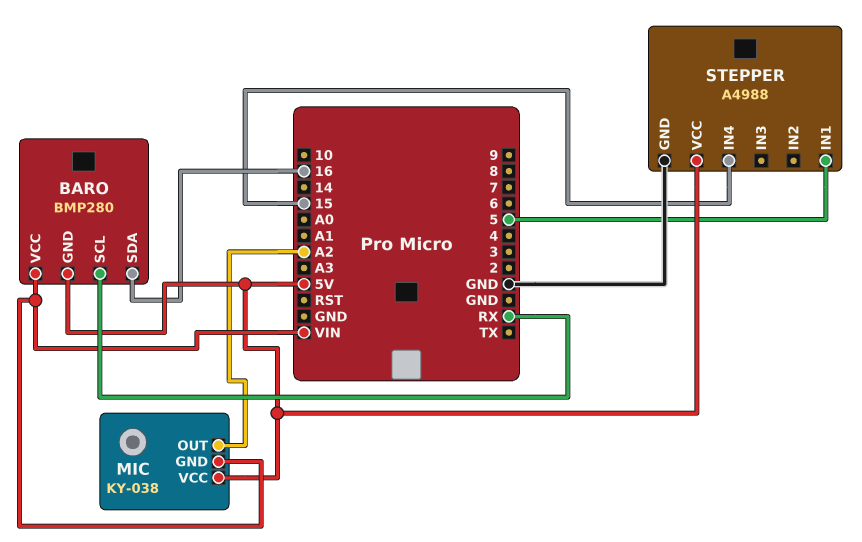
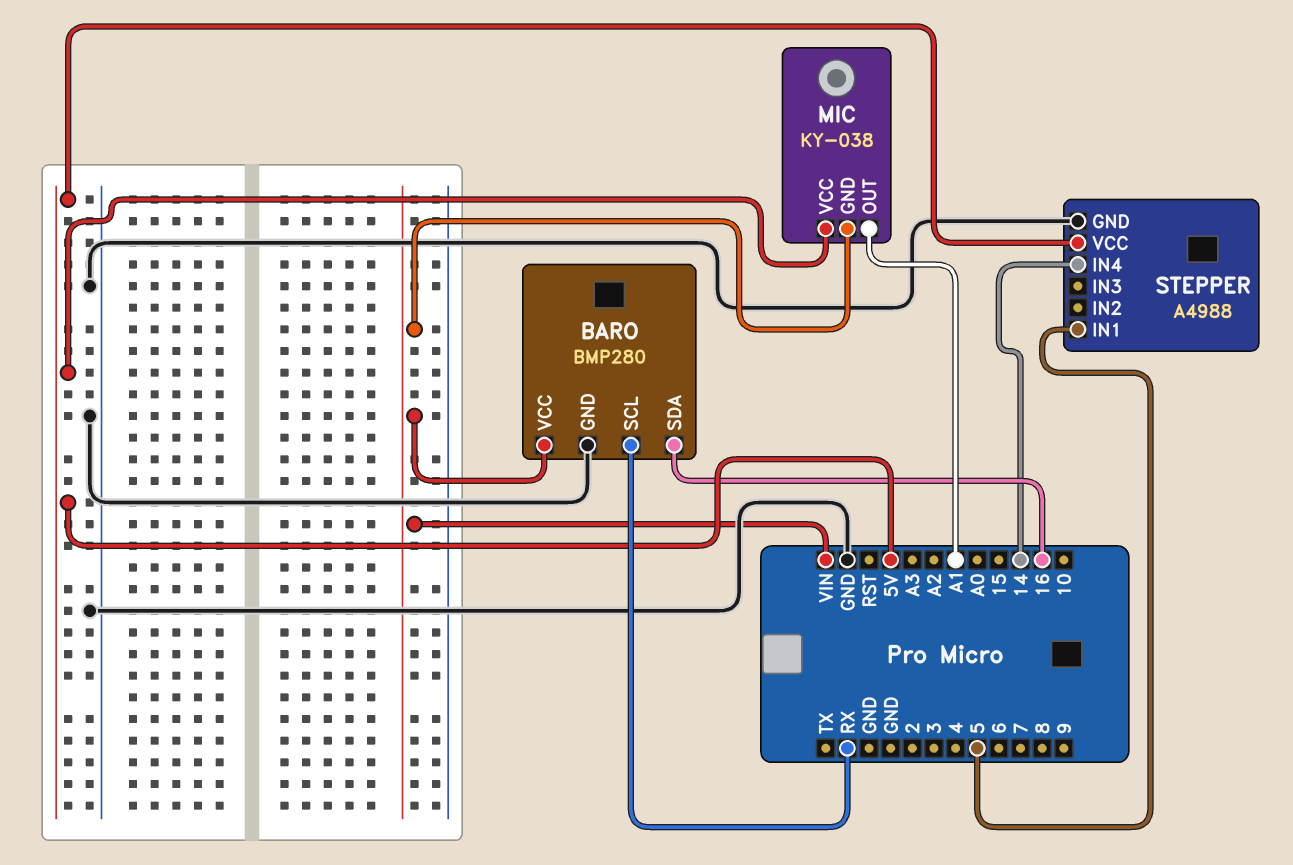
BARO pin GND: 5V -> GND
MIC pin OUT: A2 -> A1
STEPPER pin IN4: 15 -> 14

